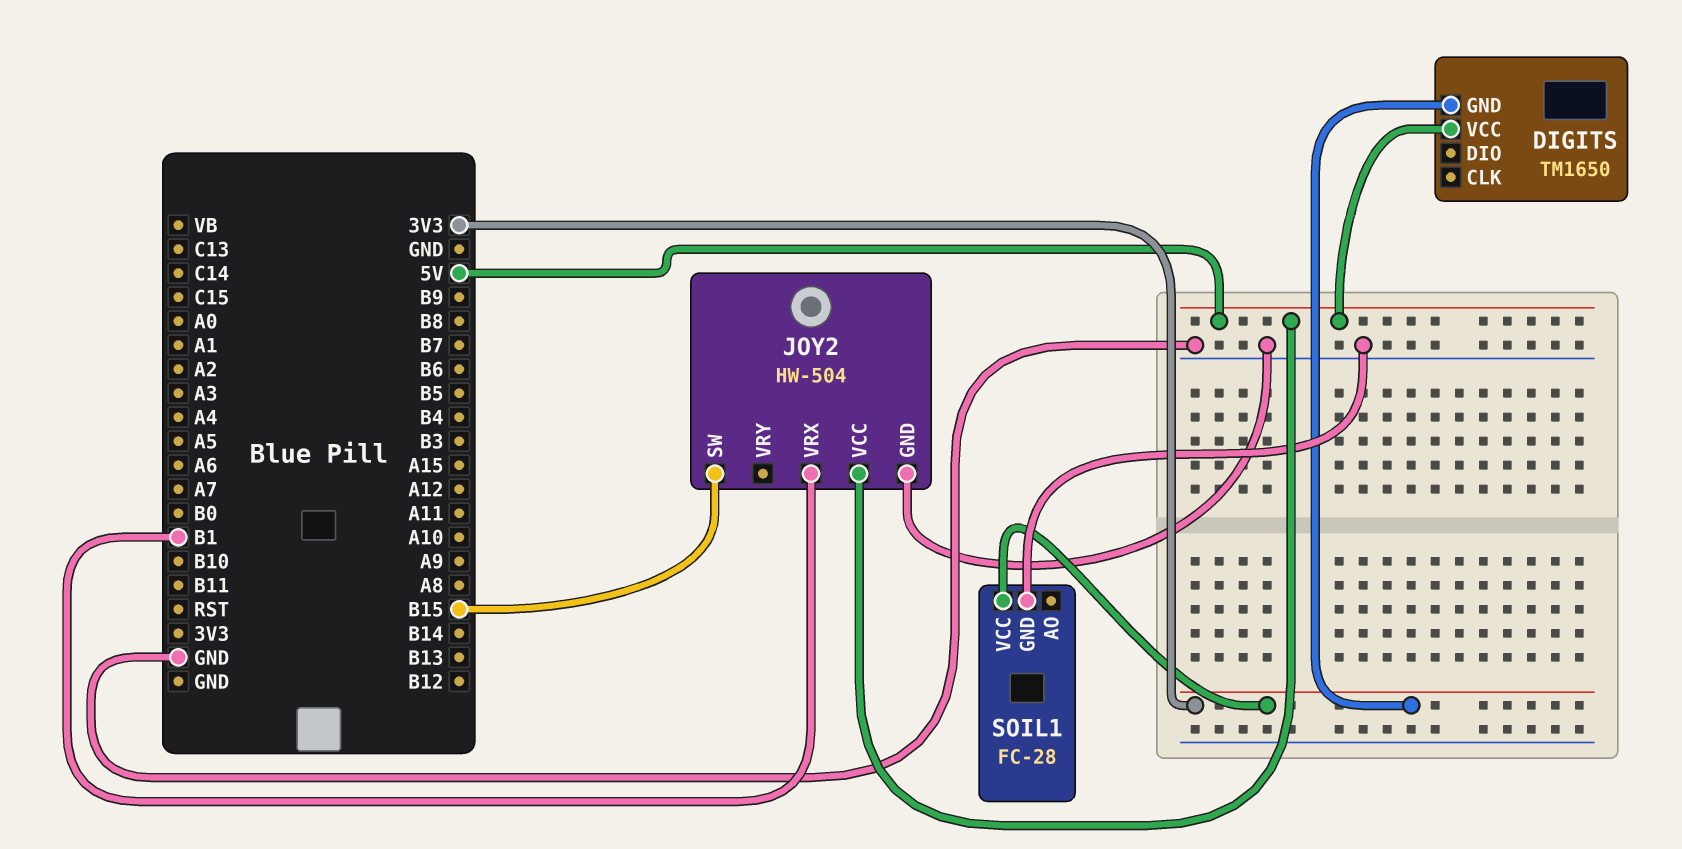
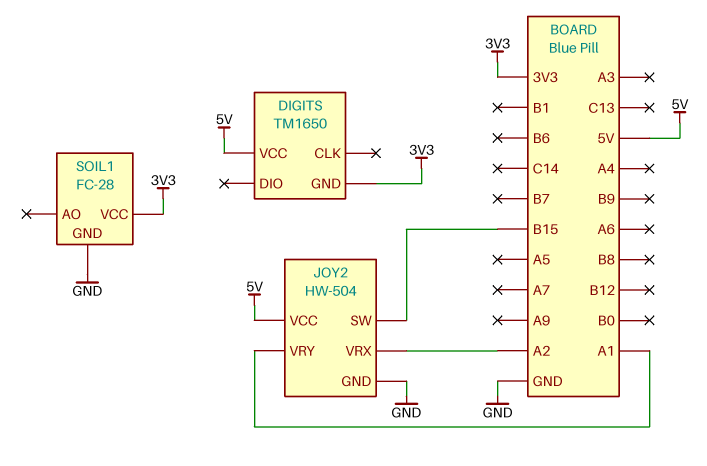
JOY2 pin VRX: B1 -> A2
JOY2 pin VRY: none -> A1

